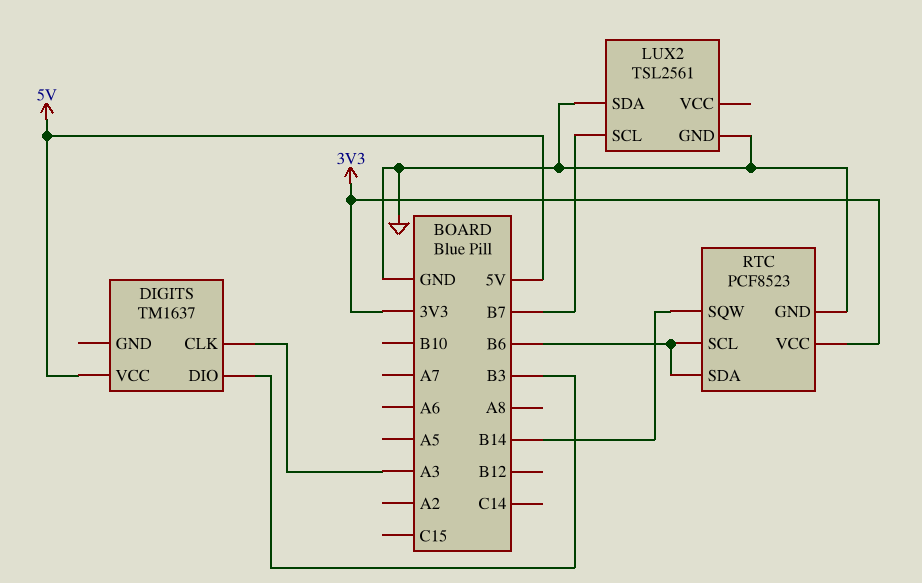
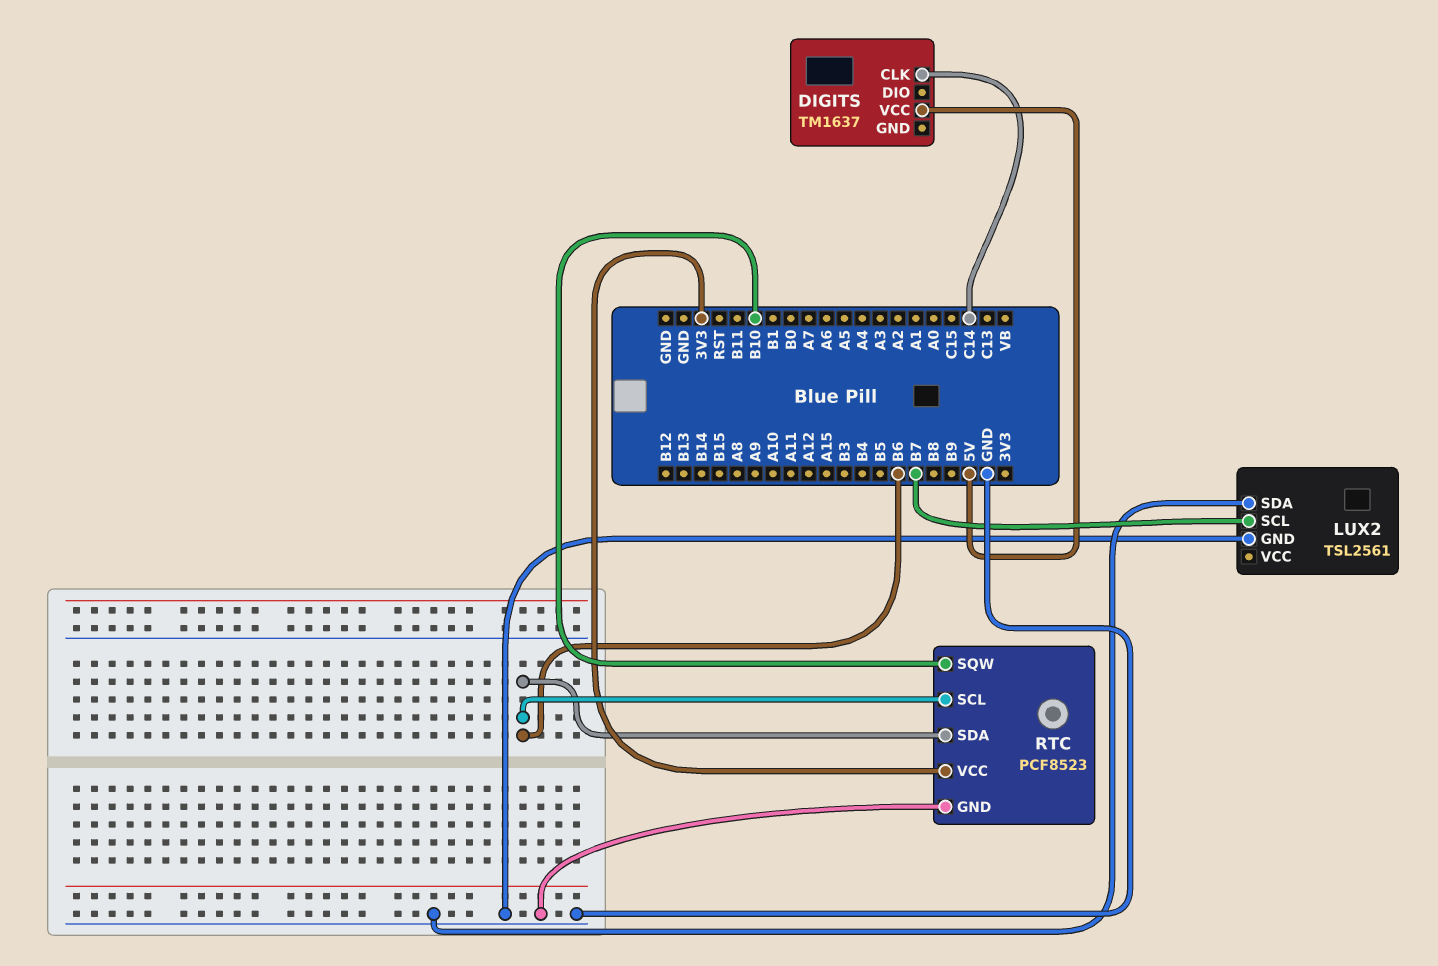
DIGITS pin CLK: A3 -> C14
DIGITS pin DIO: B3 -> none
RTC pin SQW: B14 -> B10

